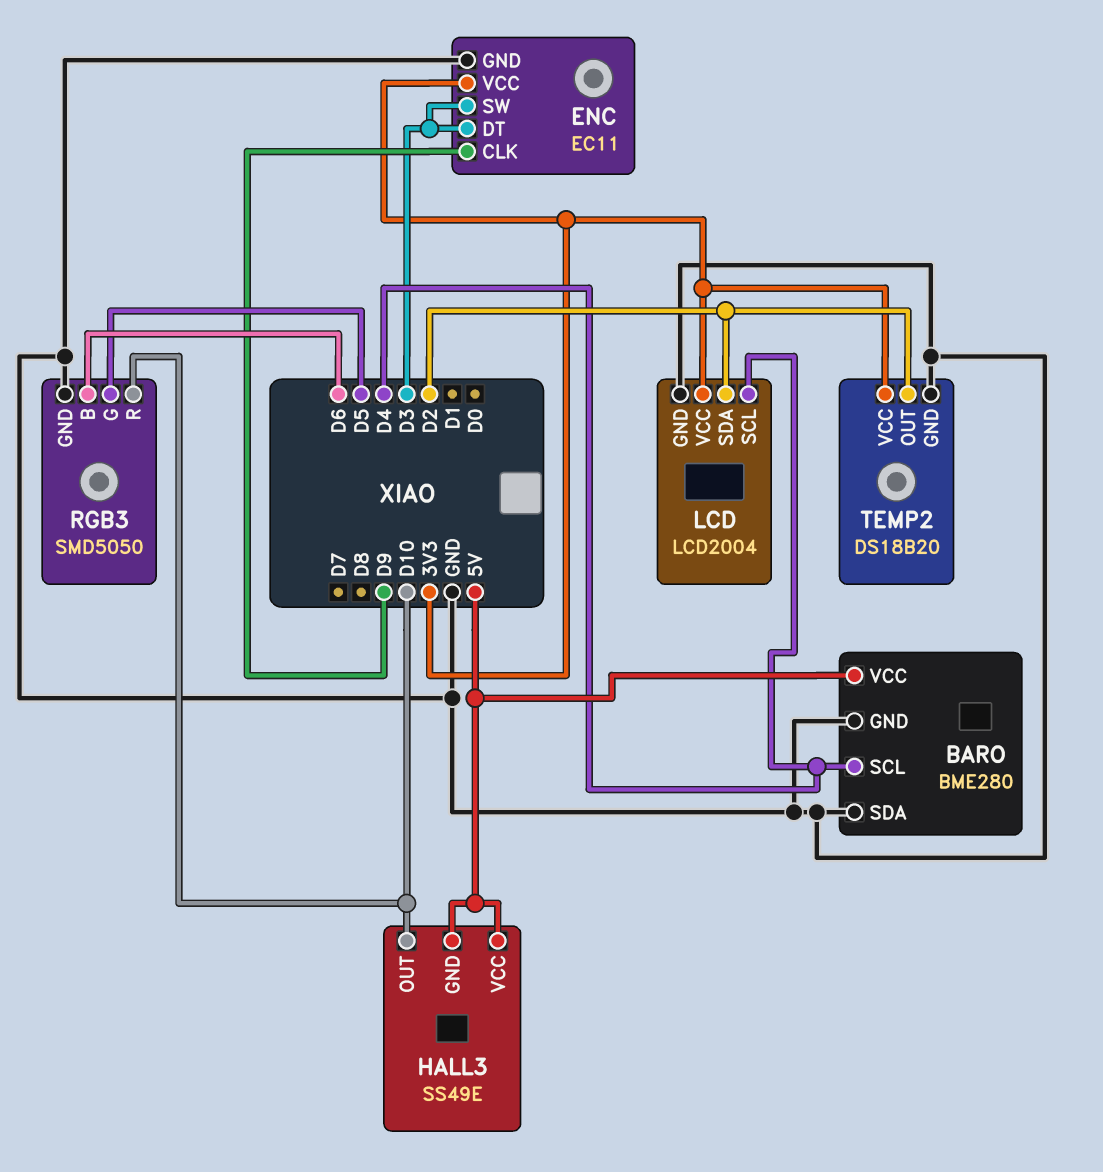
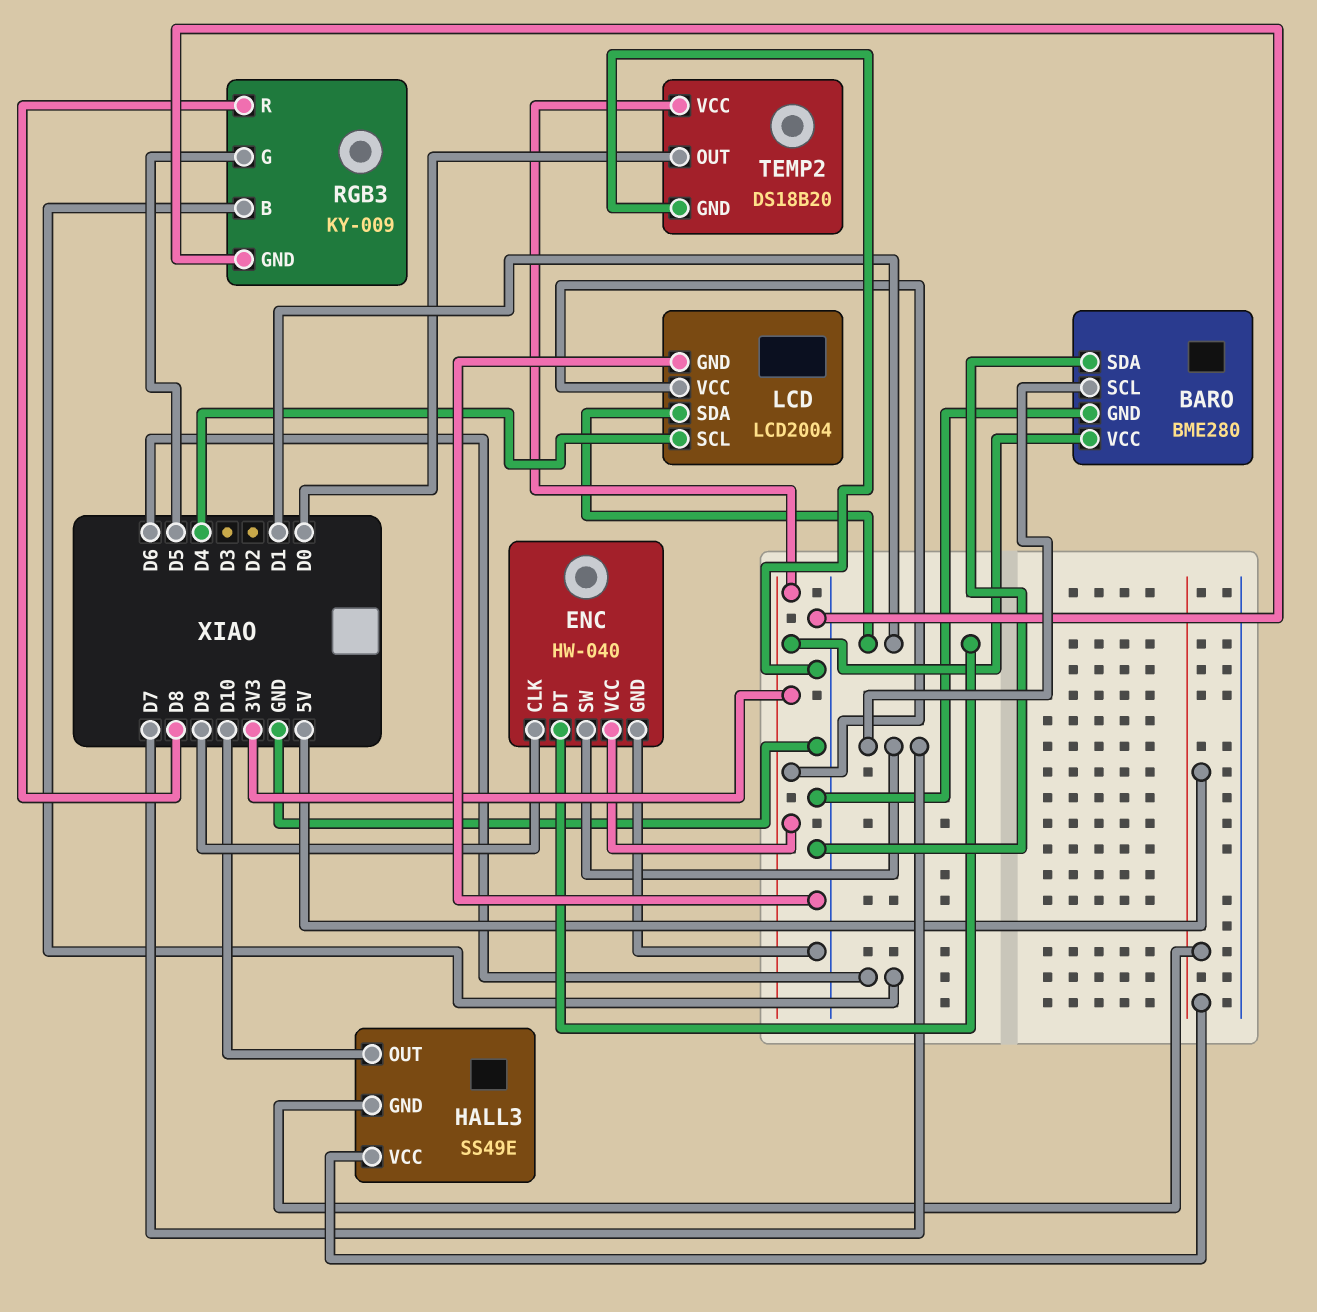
BARO pin SCL: D4 -> D7
BARO pin VCC: 5V -> 3V3
ENC: EC11 -> HW-040
ENC pin DT: D3 -> D1
ENC pin SW: D3 -> D7
LCD pin SDA: D2 -> D1
RGB3: SMD5050 -> KY-009
RGB3 pin R: D10 -> D8
TEMP2 pin OUT: D2 -> D0

